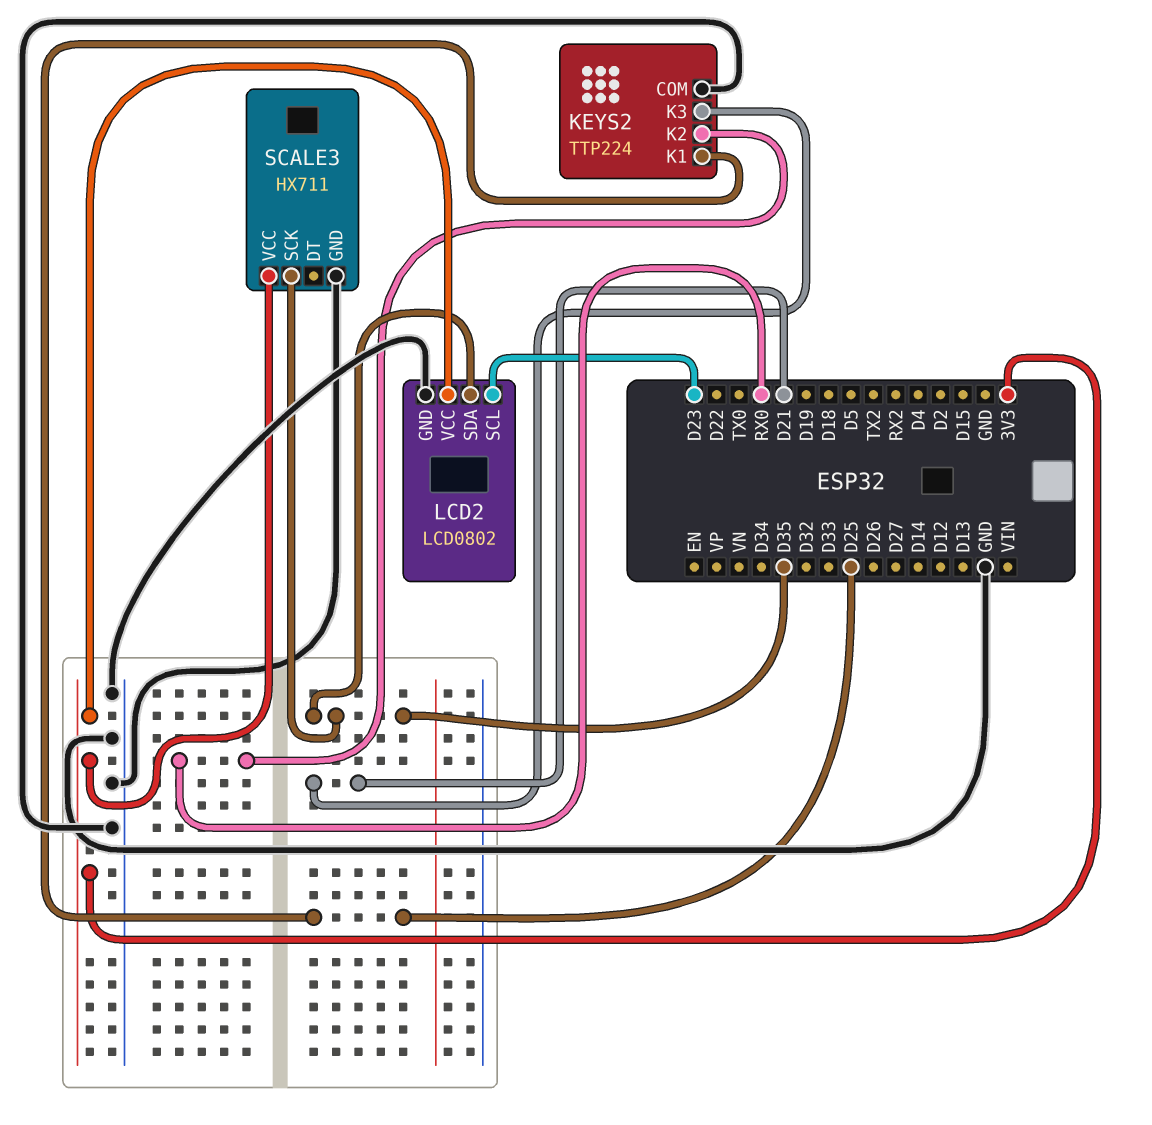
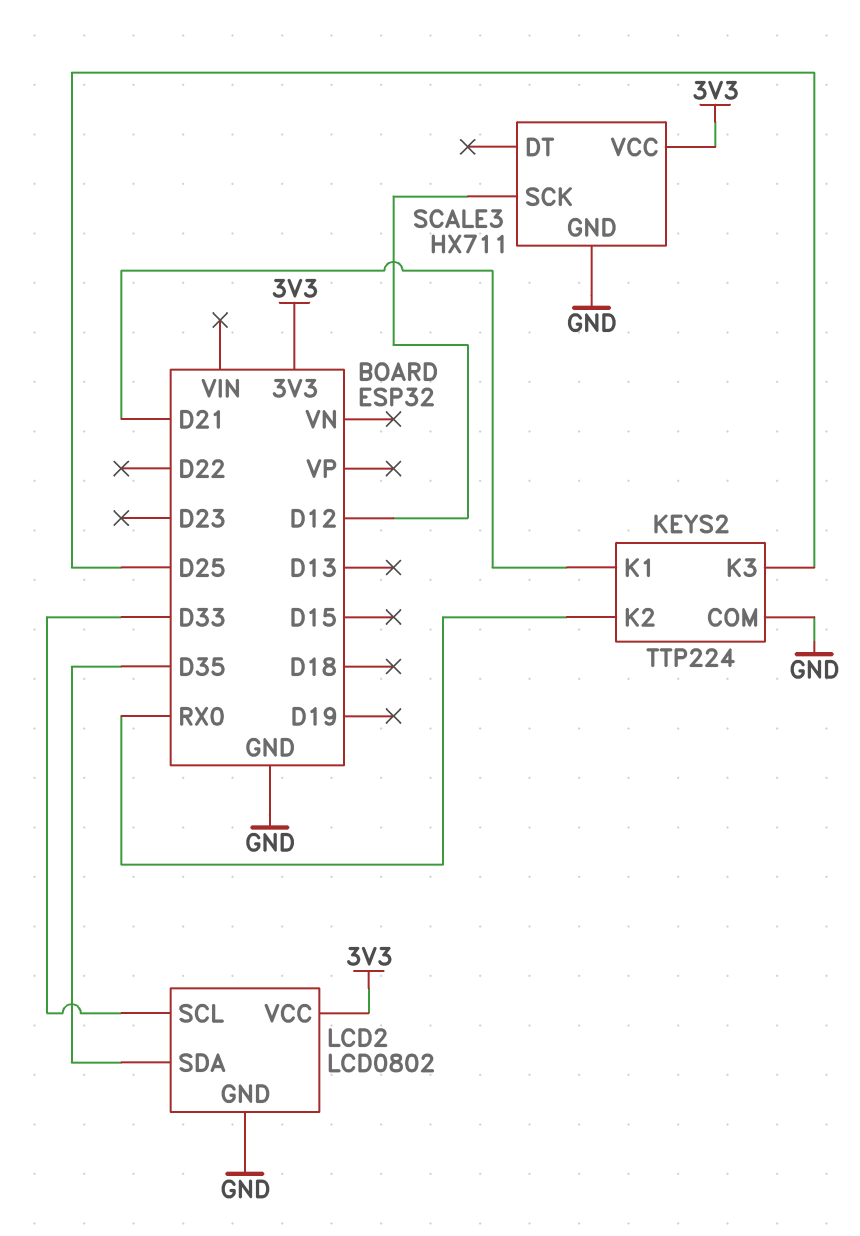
KEYS2 pin K1: D25 -> D21
KEYS2 pin K3: D21 -> D25
LCD2 pin SCL: D23 -> D33
SCALE3 pin SCK: D35 -> D12

